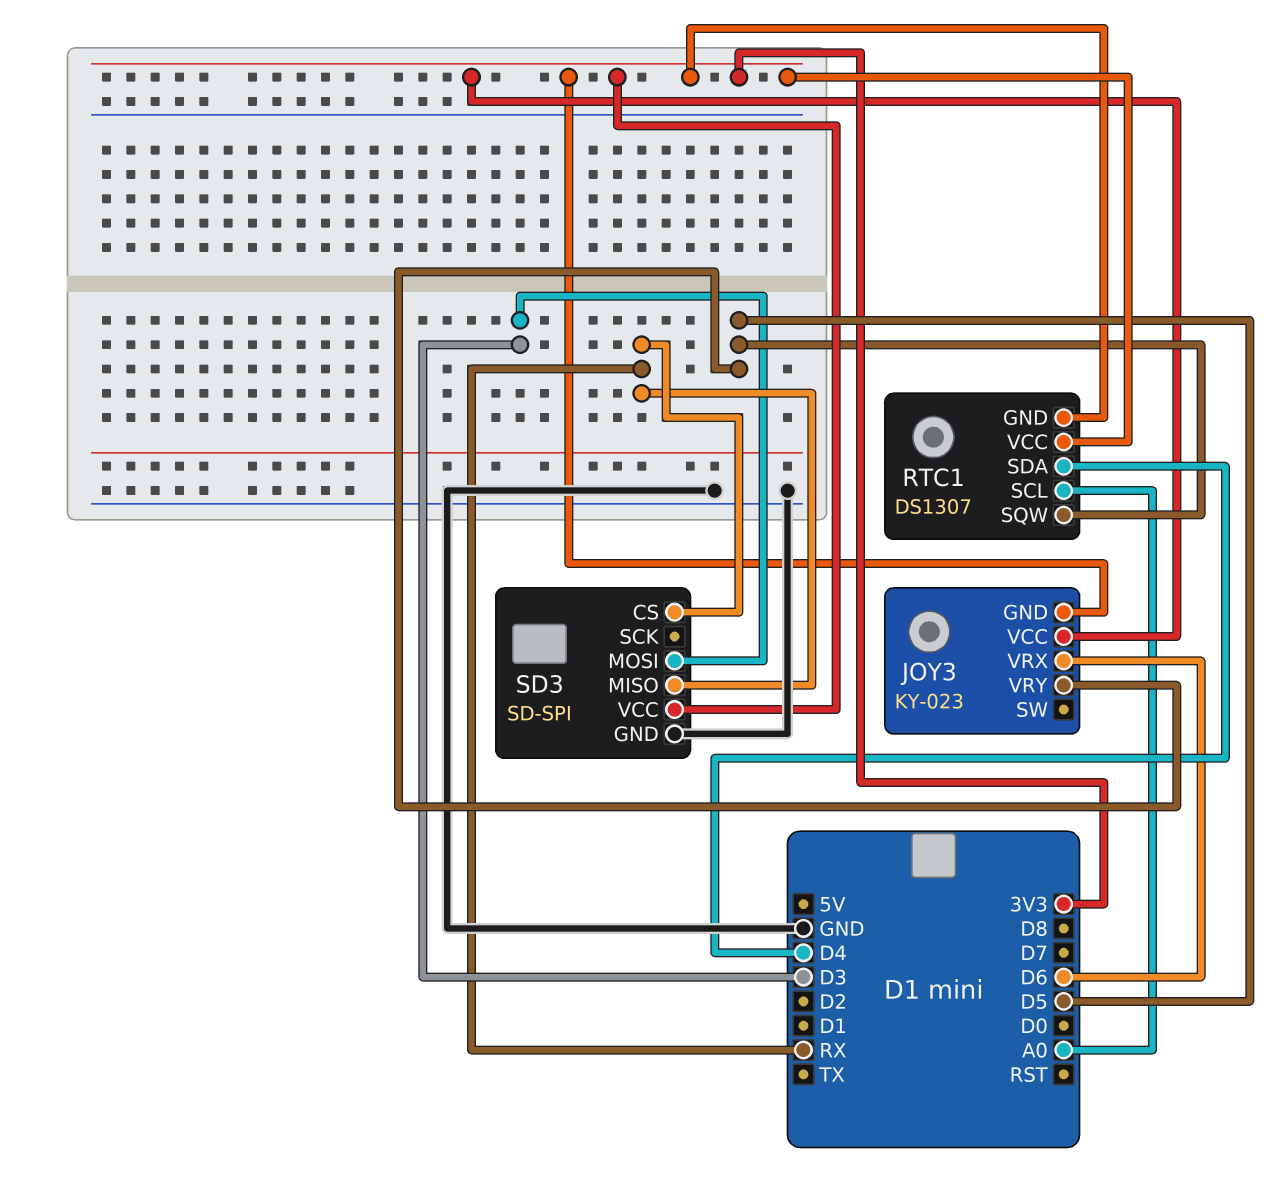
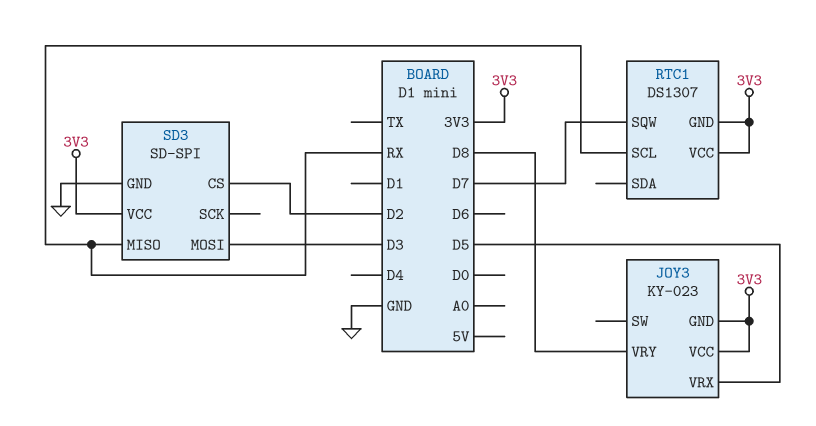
JOY3 pin VRX: D6 -> D5
JOY3 pin VRY: D5 -> D8
RTC1 pin SCL: A0 -> RX
RTC1 pin SDA: D4 -> none
RTC1 pin SQW: D5 -> D7
SD3 pin CS: RX -> D2

